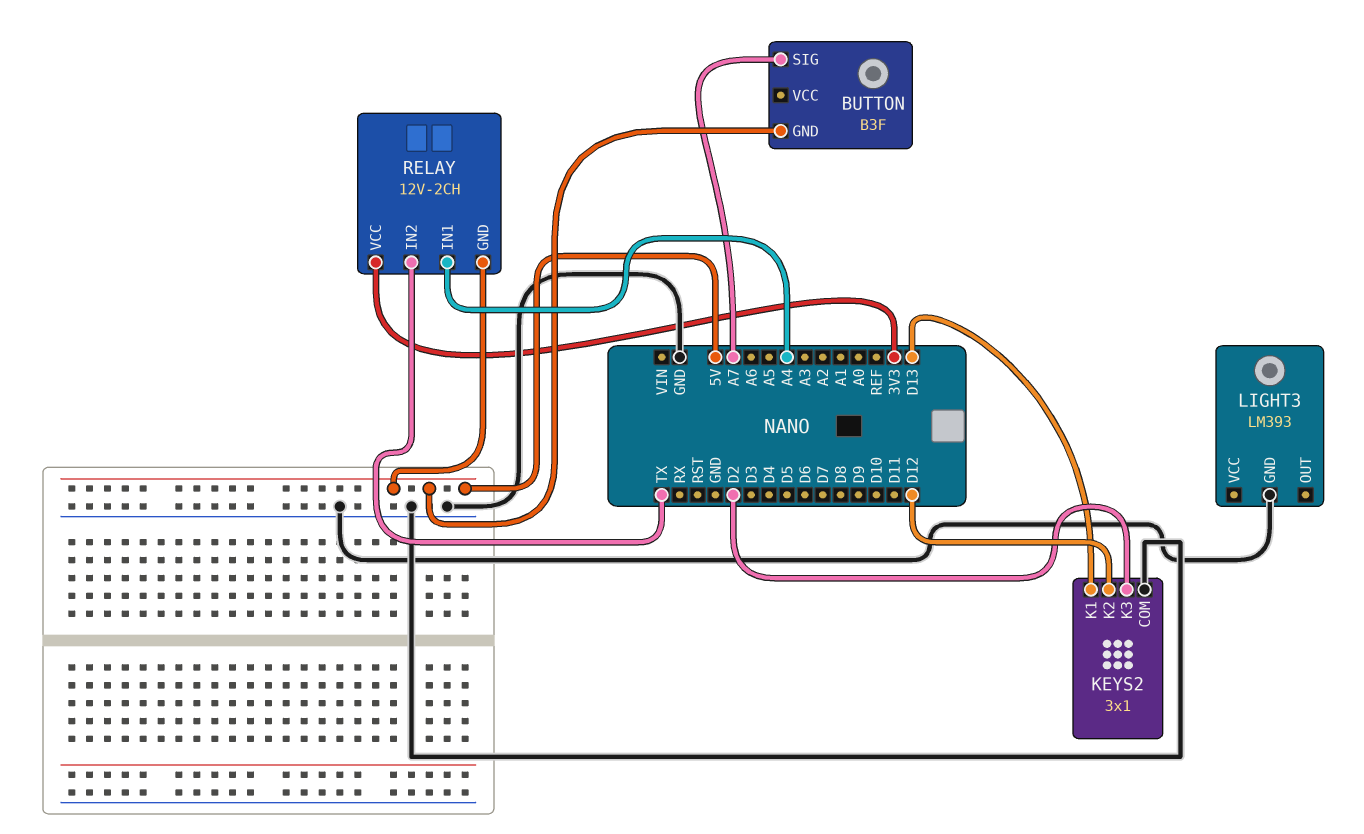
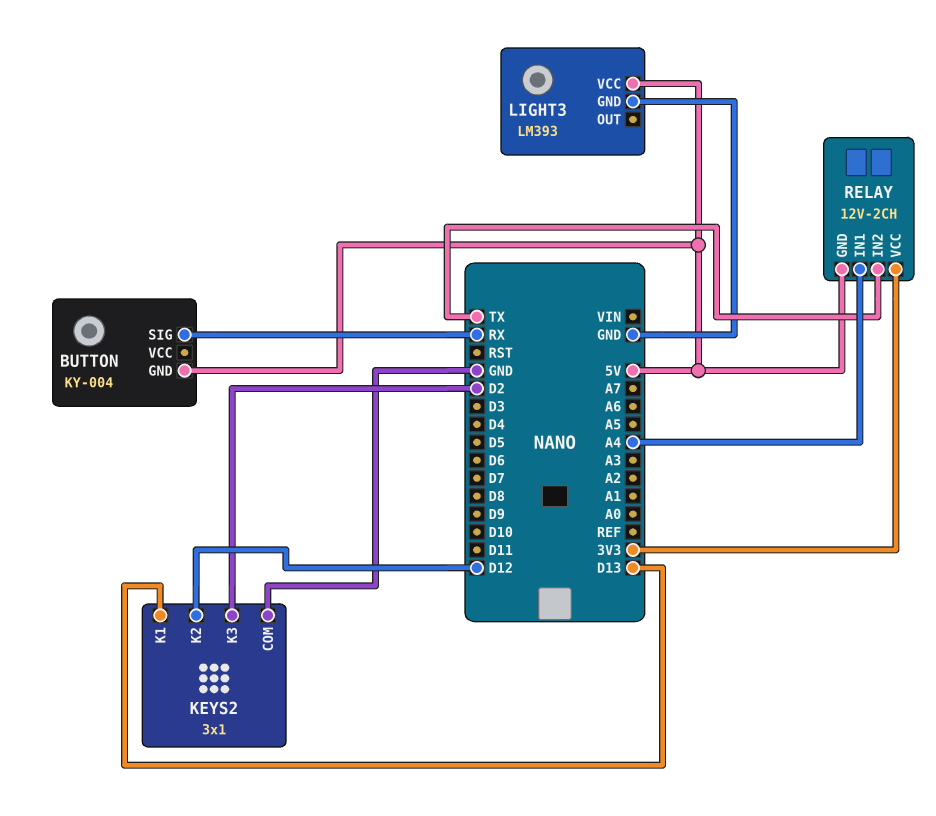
BUTTON: B3F -> KY-004
BUTTON pin SIG: A7 -> RX
LIGHT3 pin VCC: none -> 5V

